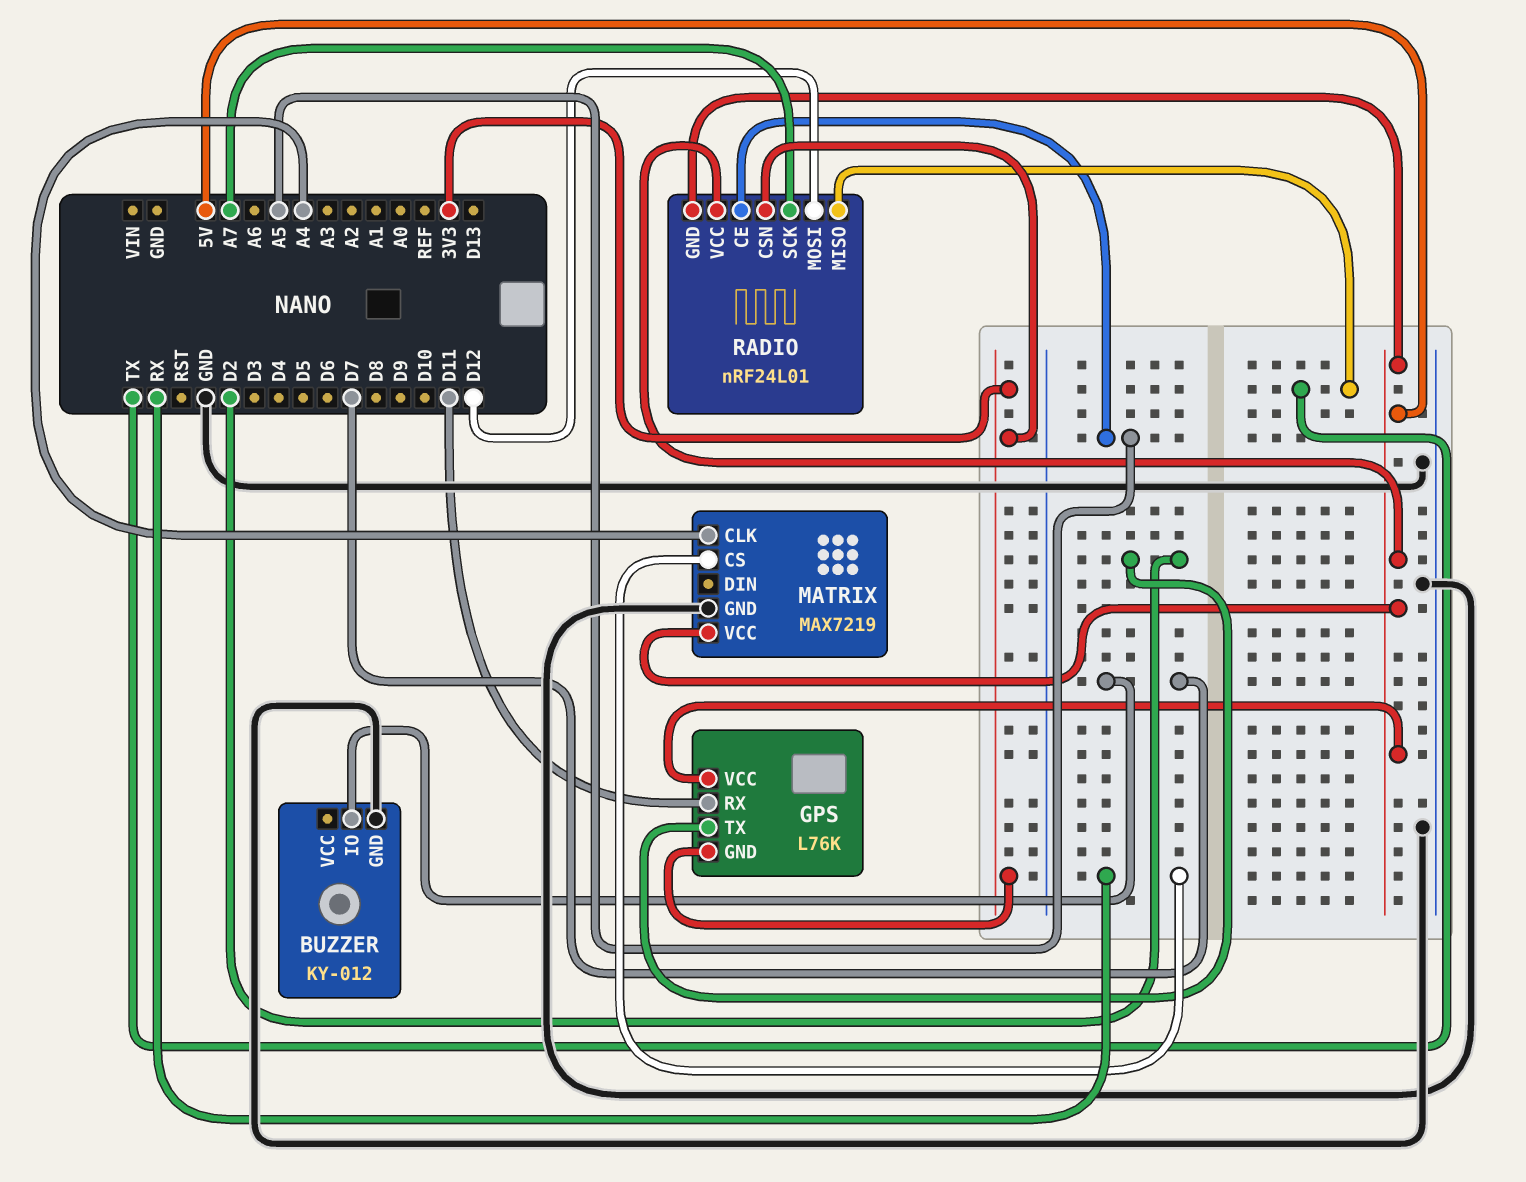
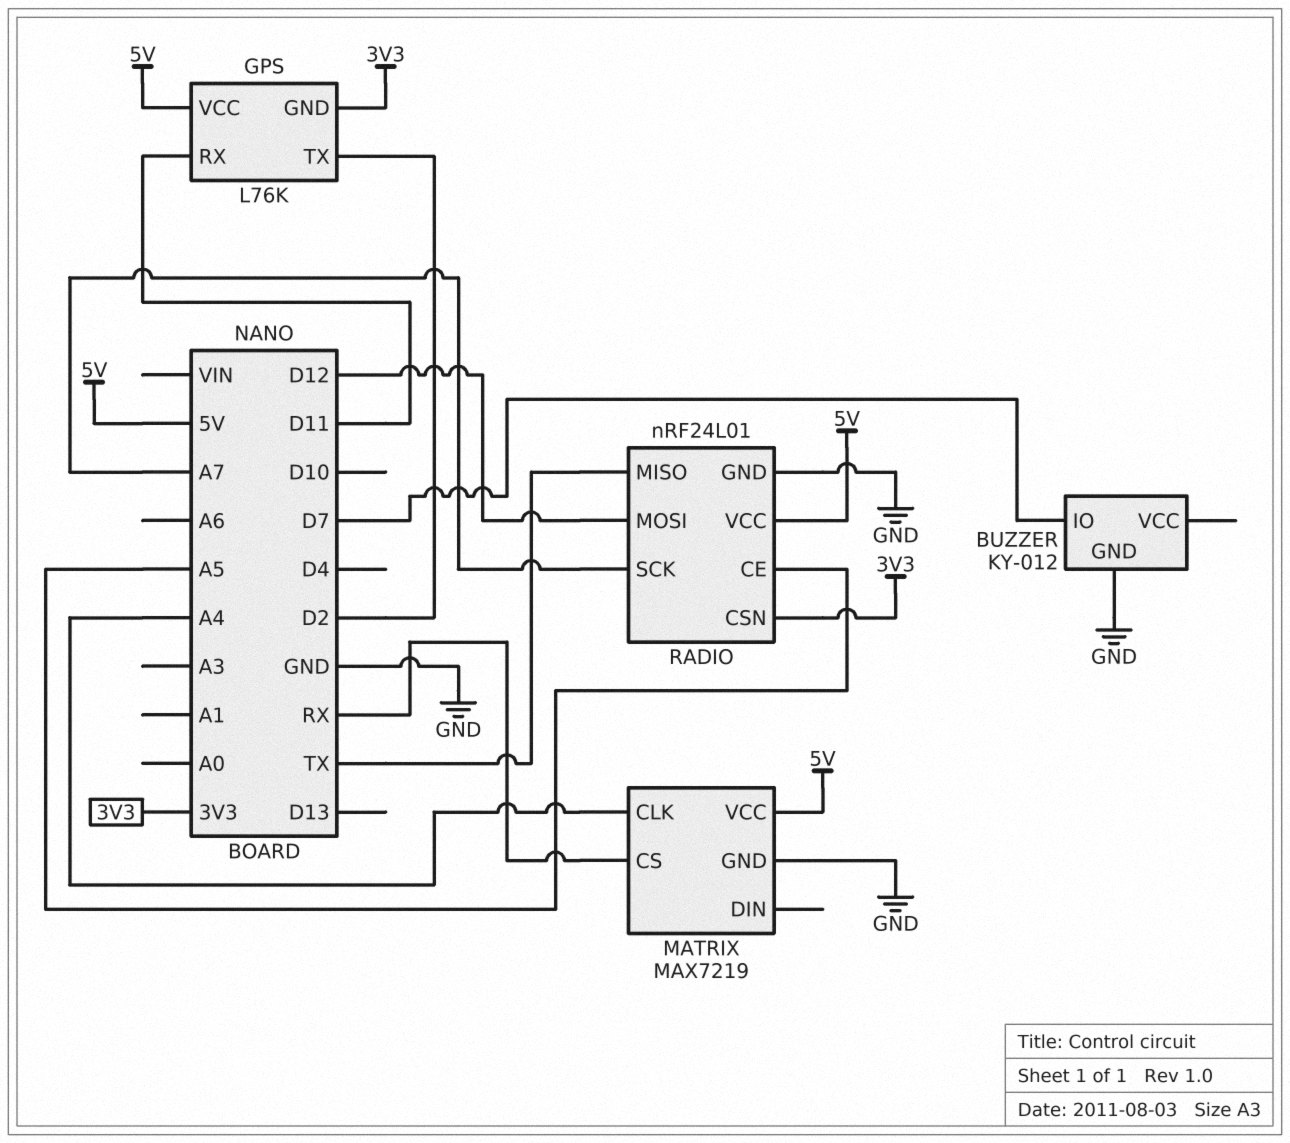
RADIO pin GND: 5V -> GND

